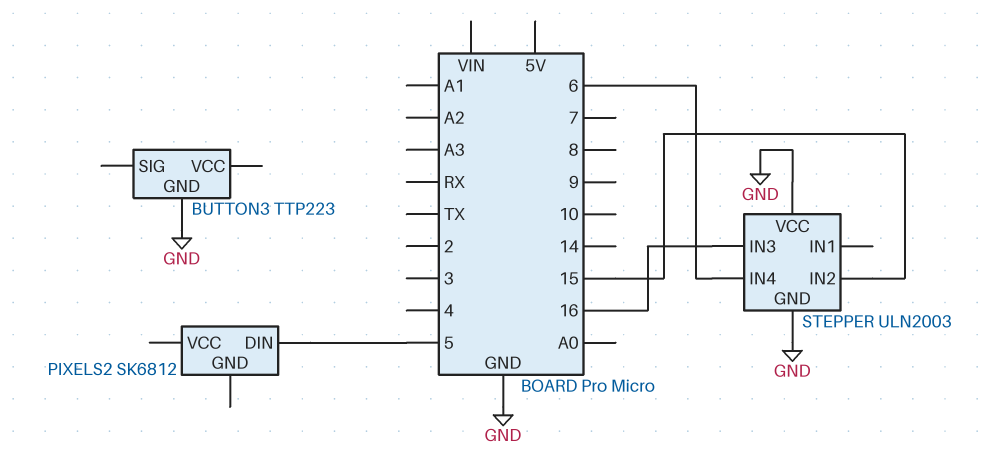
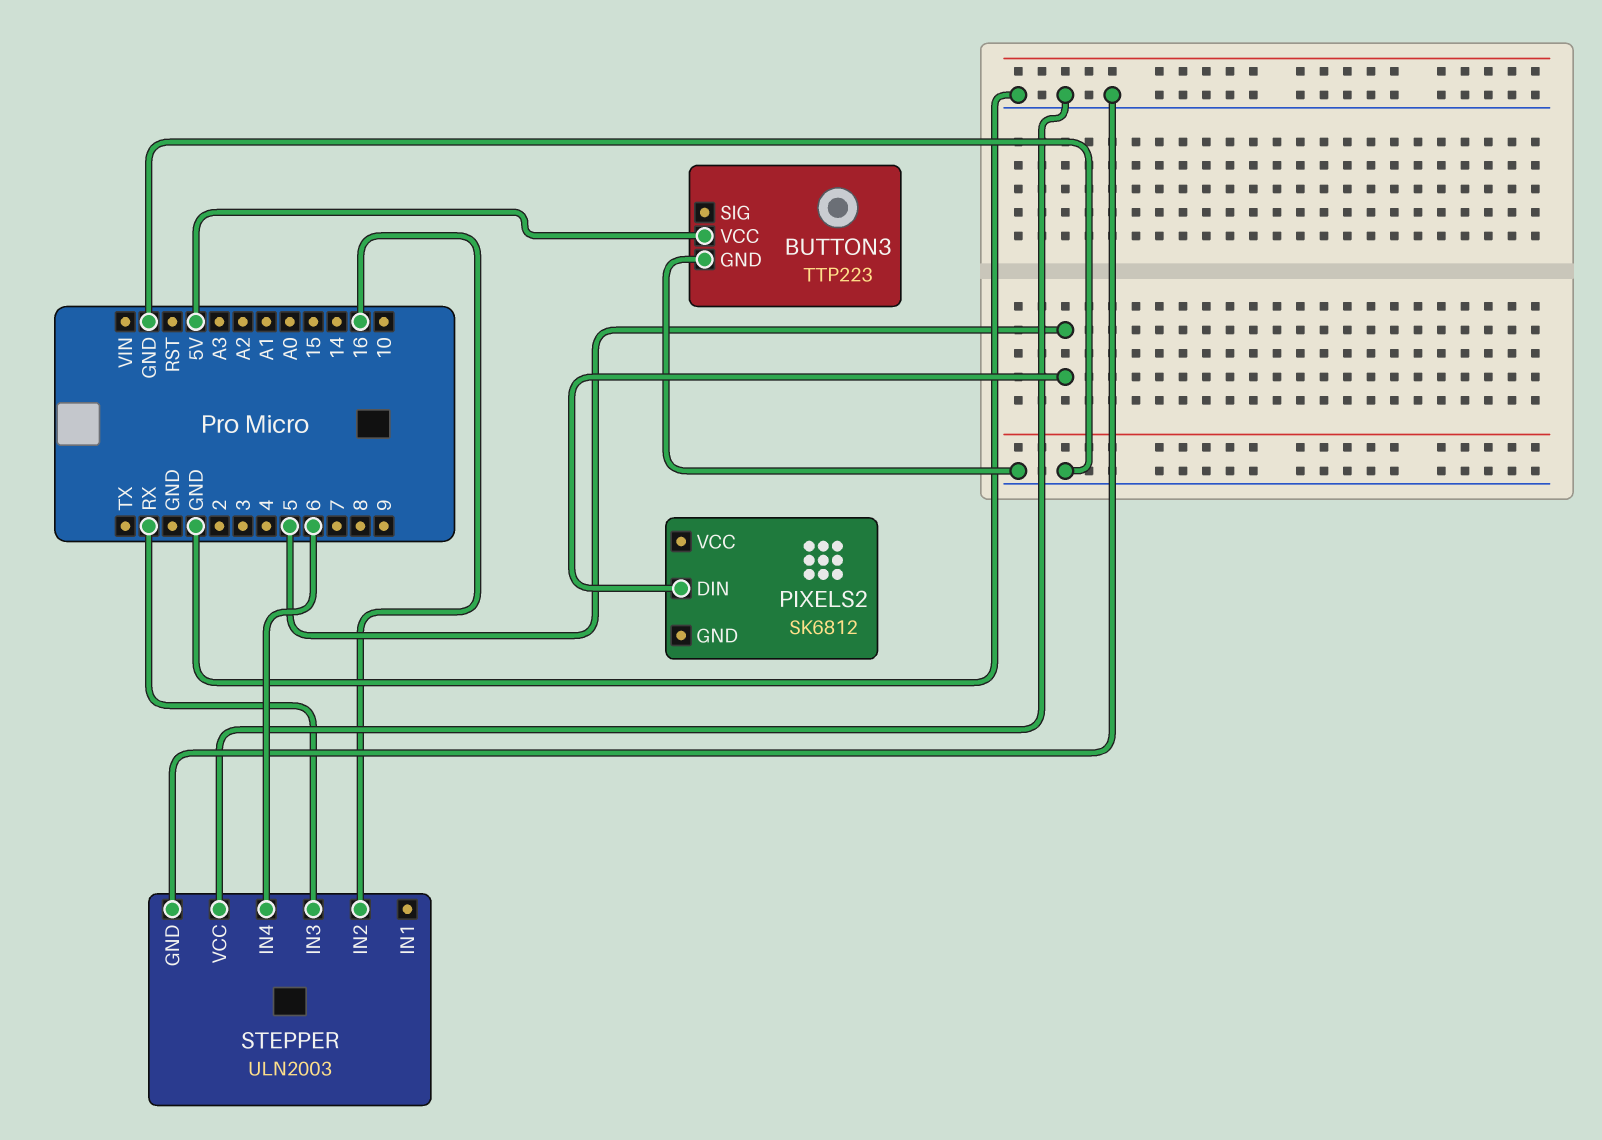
BUTTON3 pin VCC: none -> 5V
STEPPER pin IN2: 15 -> 16
STEPPER pin IN3: 16 -> RX

